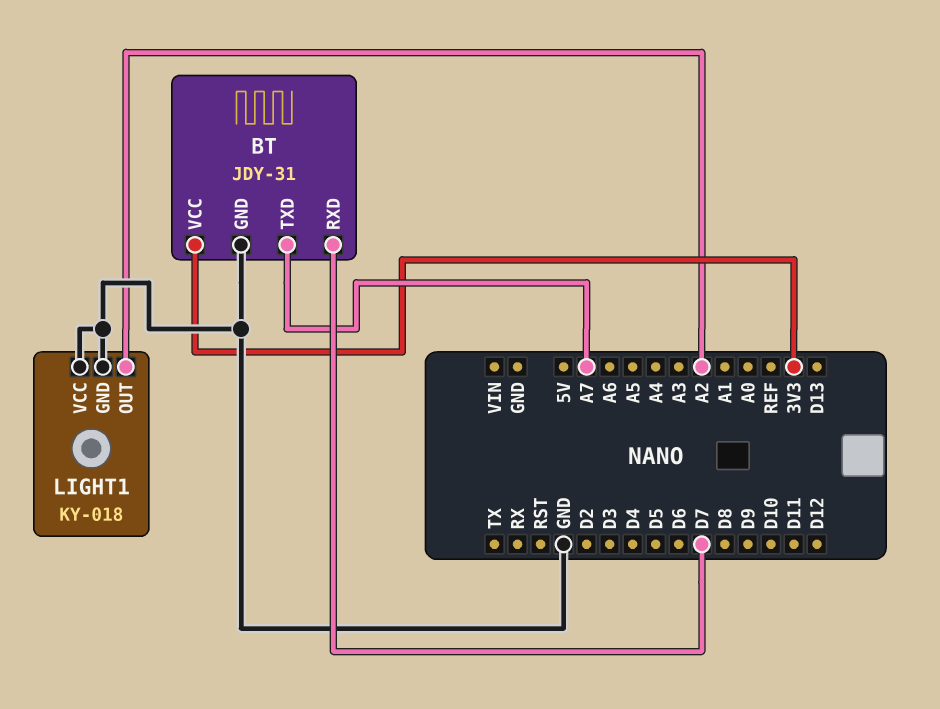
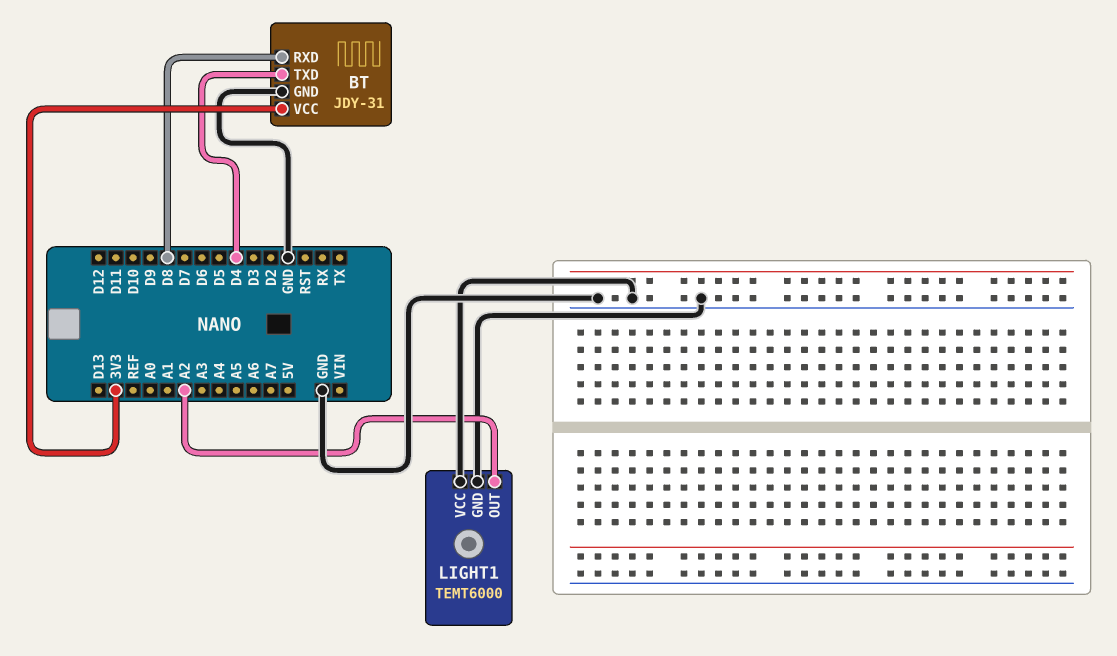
BT pin RXD: D7 -> D8
BT pin TXD: A7 -> D4
LIGHT1: KY-018 -> TEMT6000

